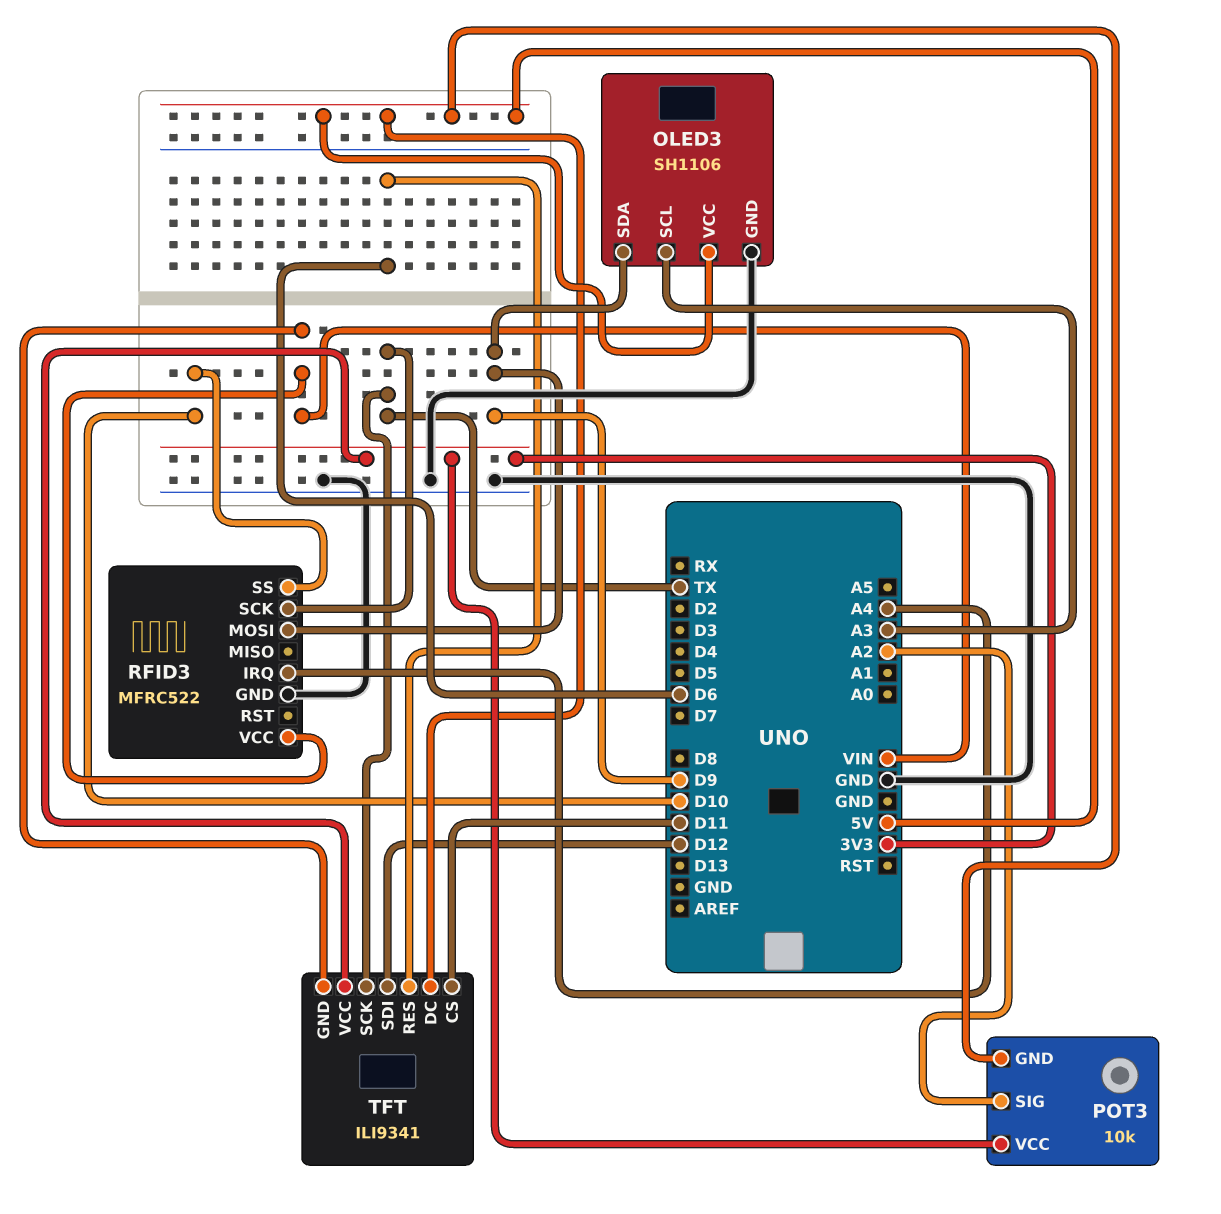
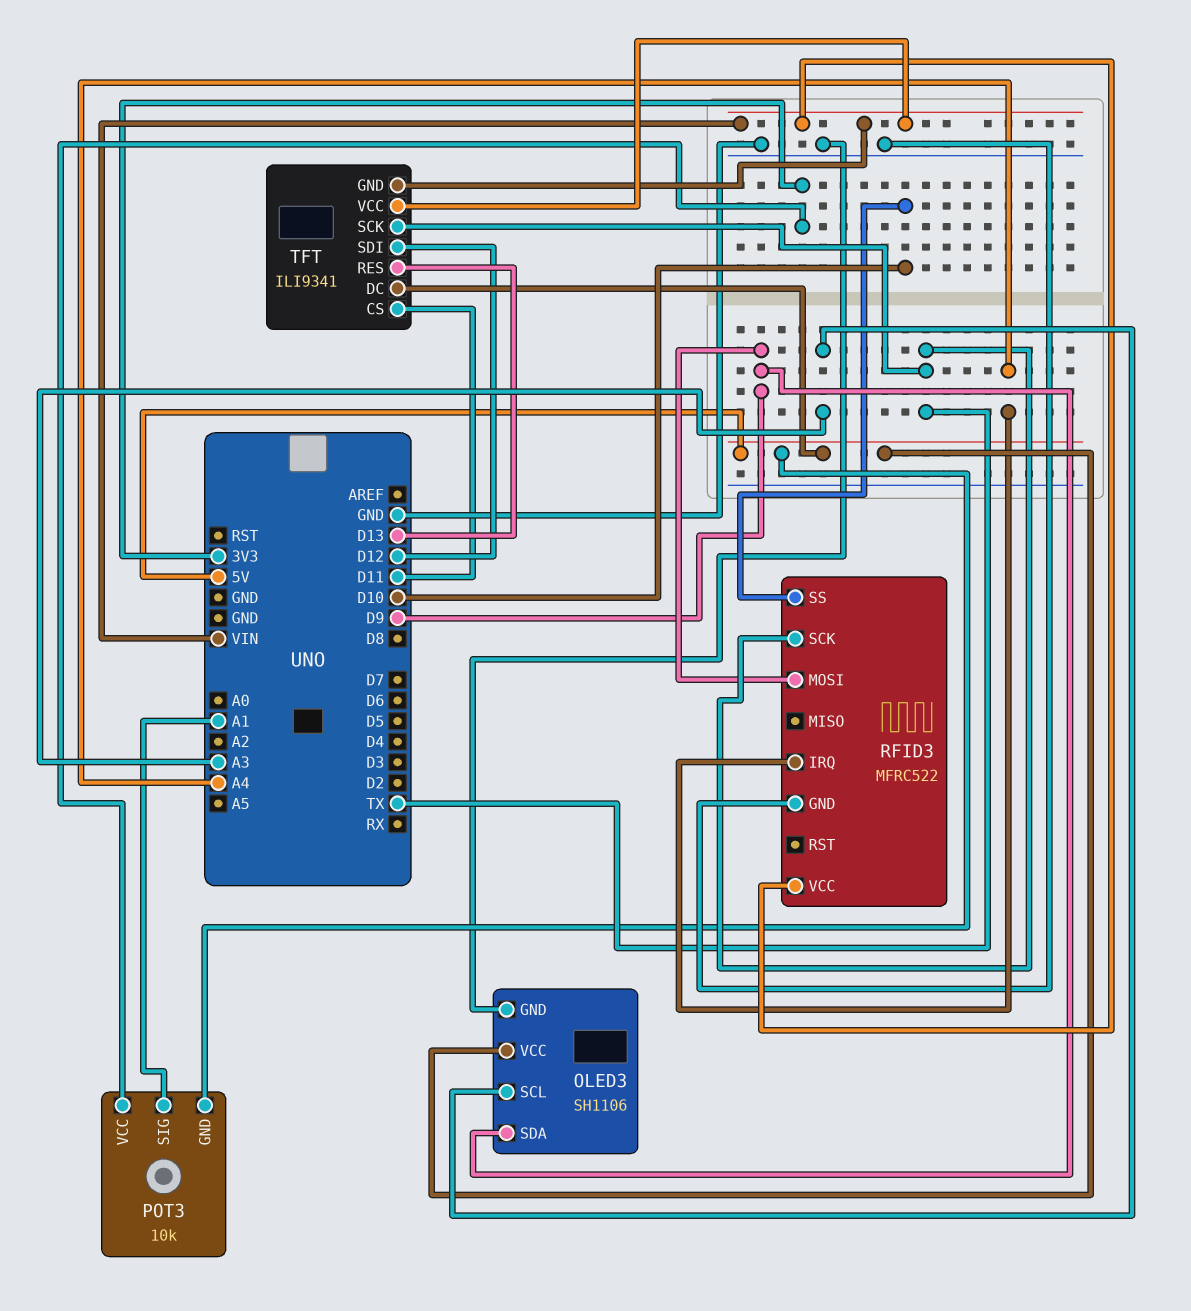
POT3 pin SIG: A2 -> A1
TFT pin RES: D6 -> D13
TFT pin VCC: 3V3 -> VIN

